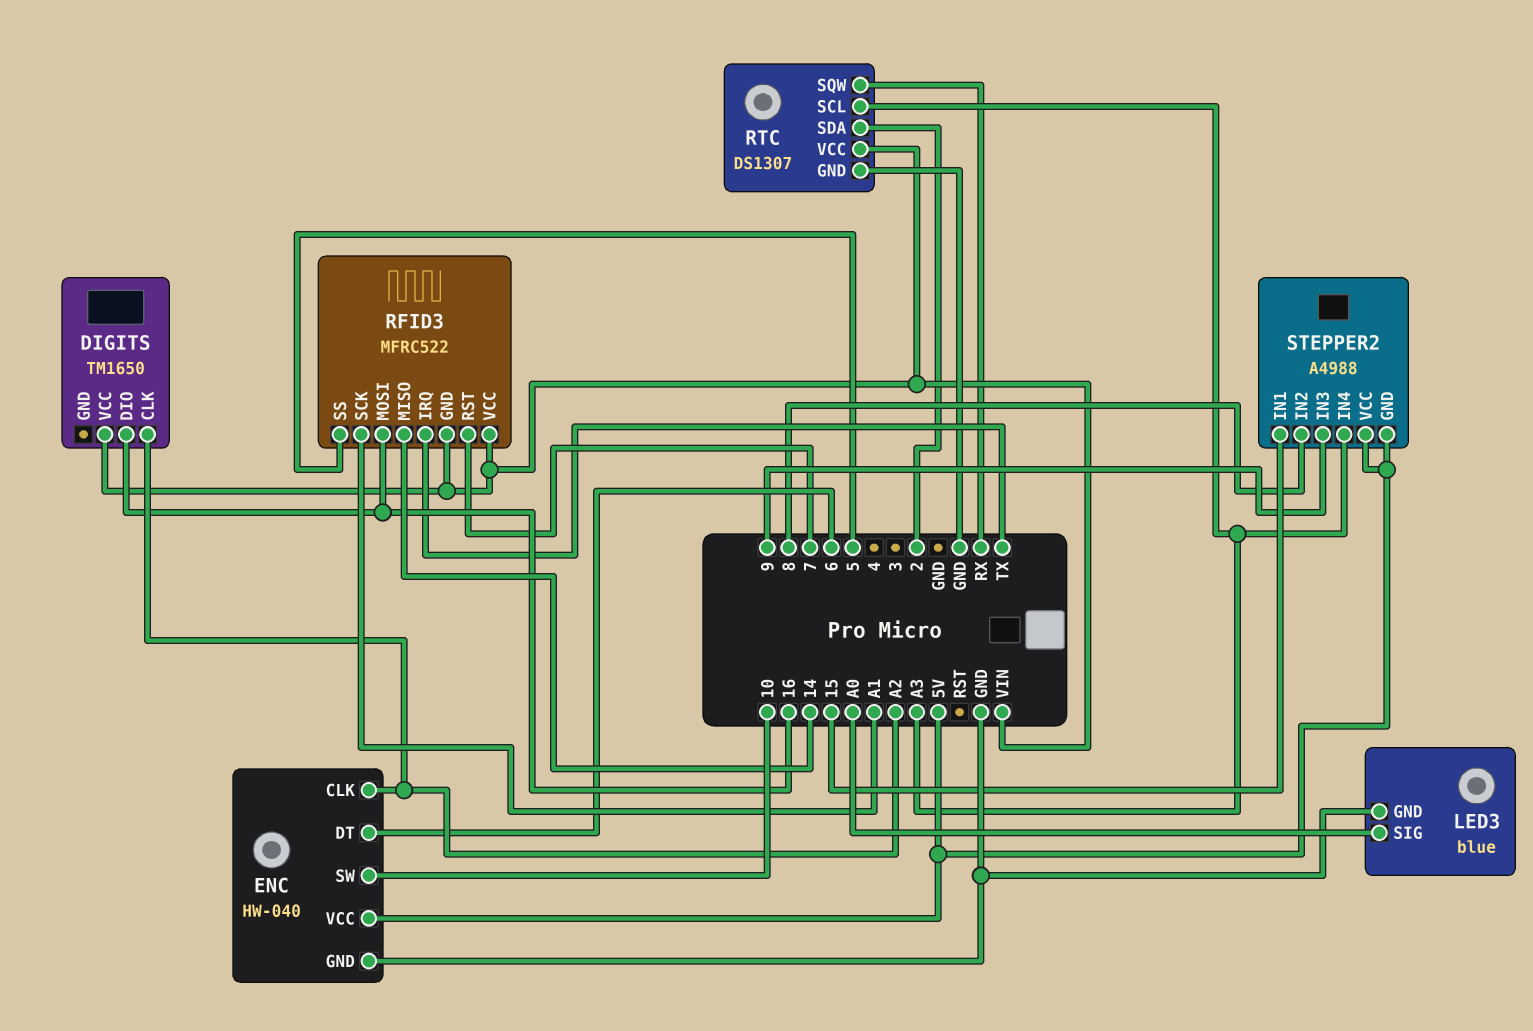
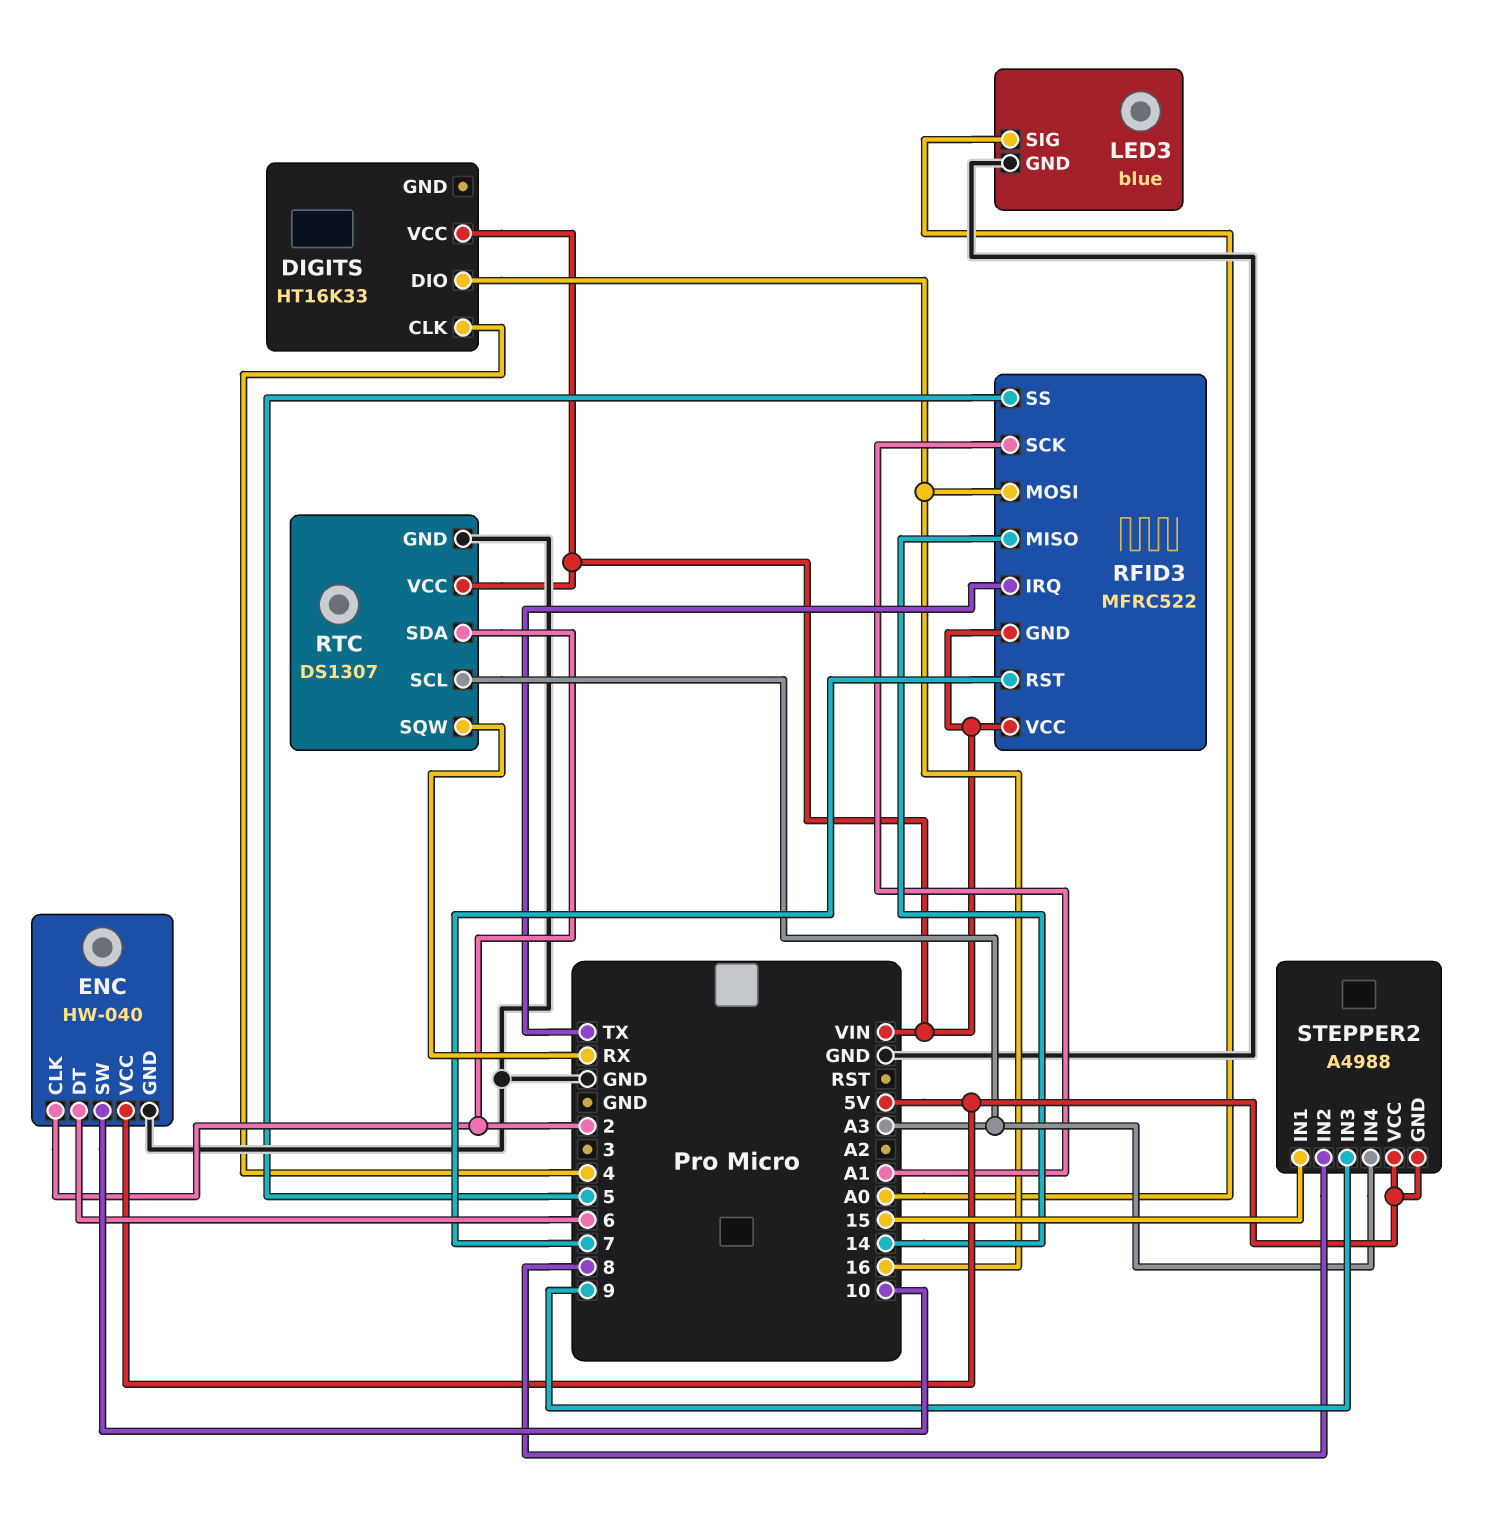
DIGITS: TM1650 -> HT16K33
DIGITS pin CLK: A2 -> 4
ENC pin CLK: A2 -> 2

